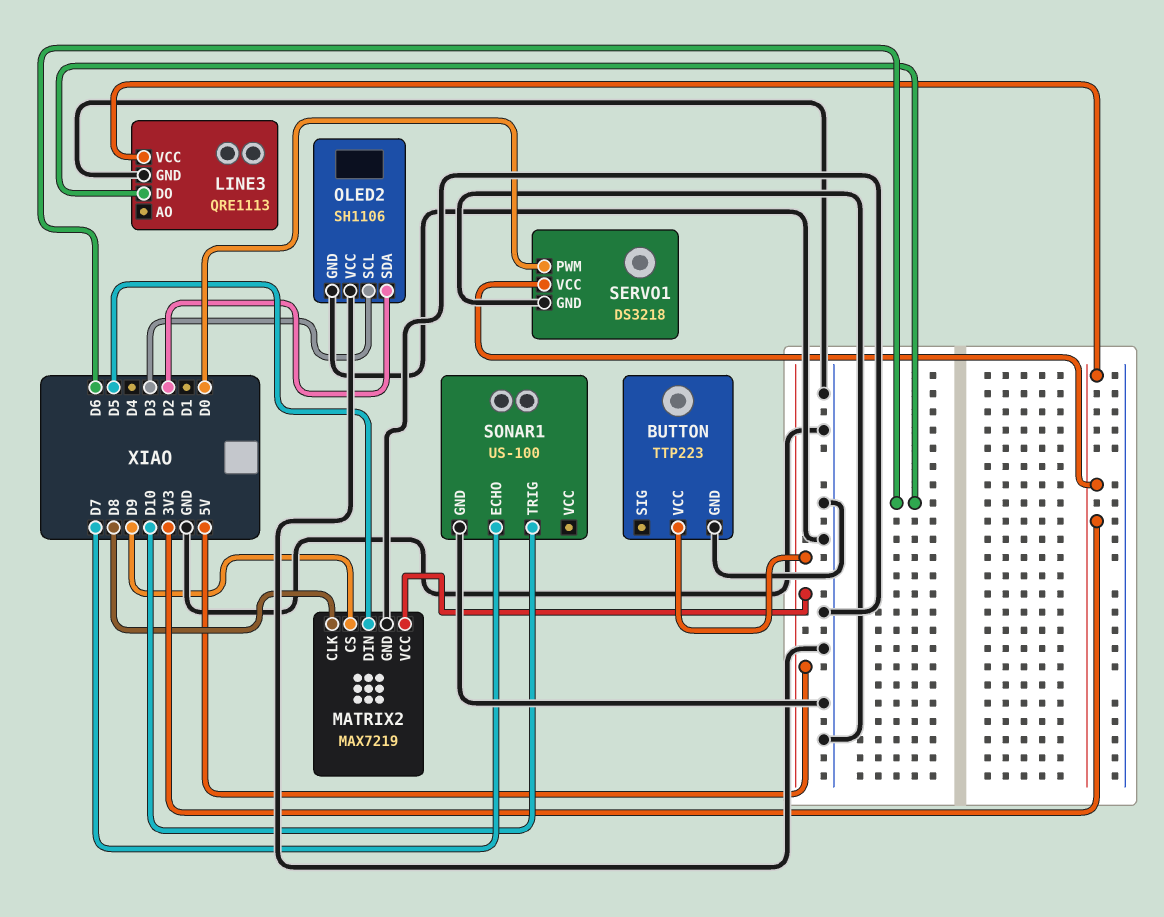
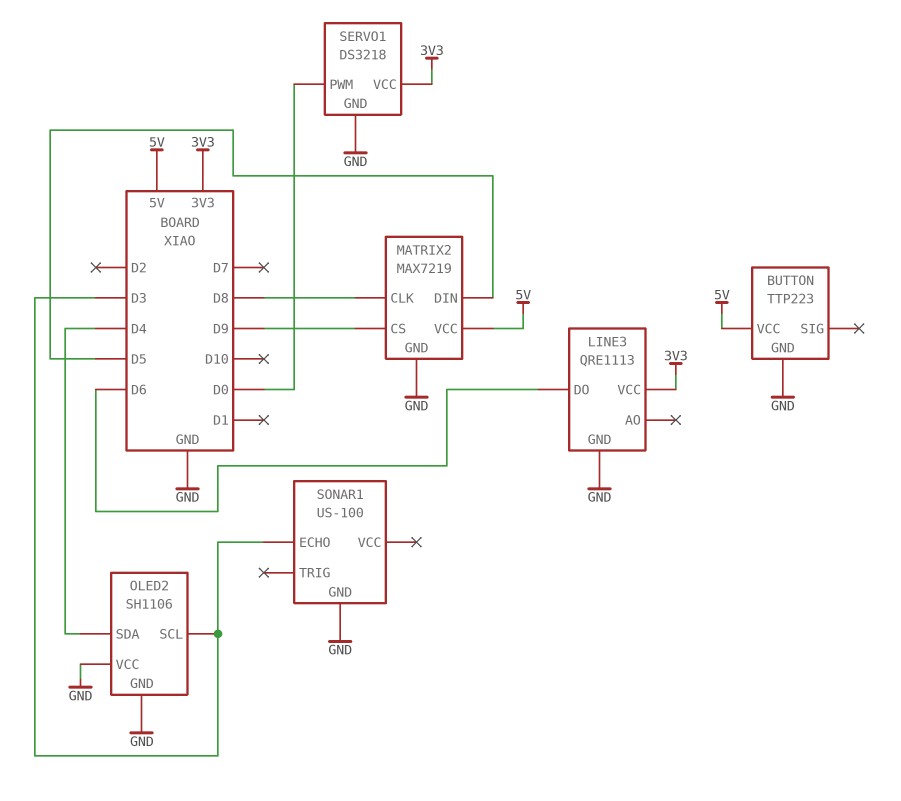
OLED2 pin SDA: D2 -> D4
SONAR1 pin ECHO: D7 -> D3
SONAR1 pin TRIG: D10 -> none

